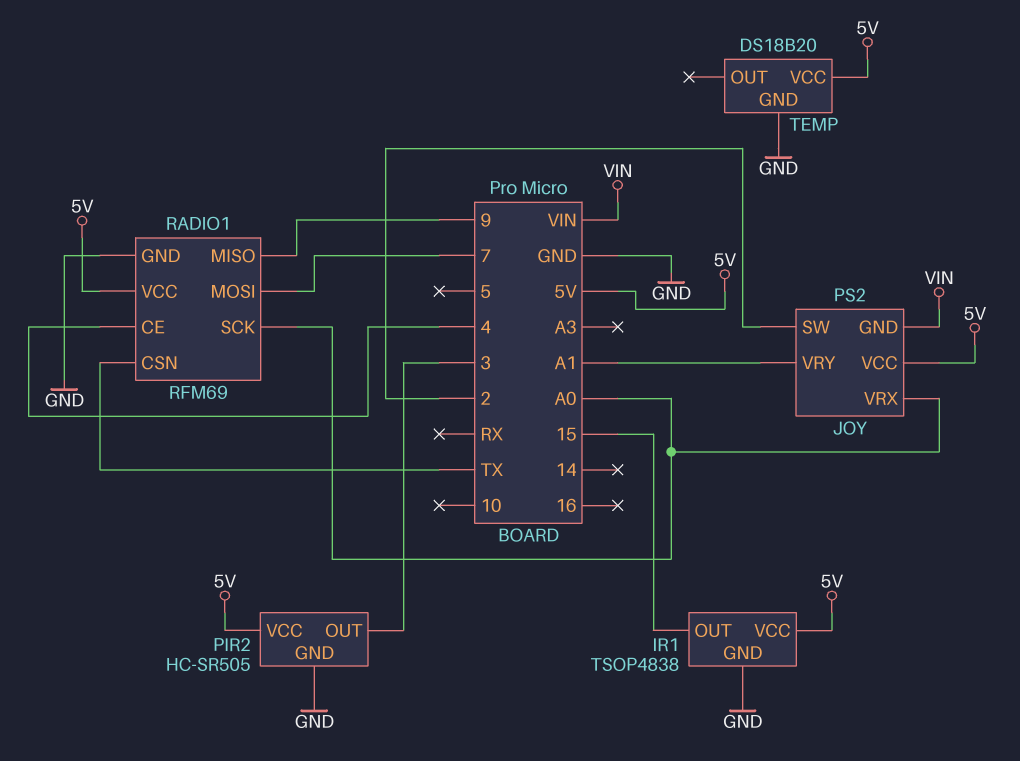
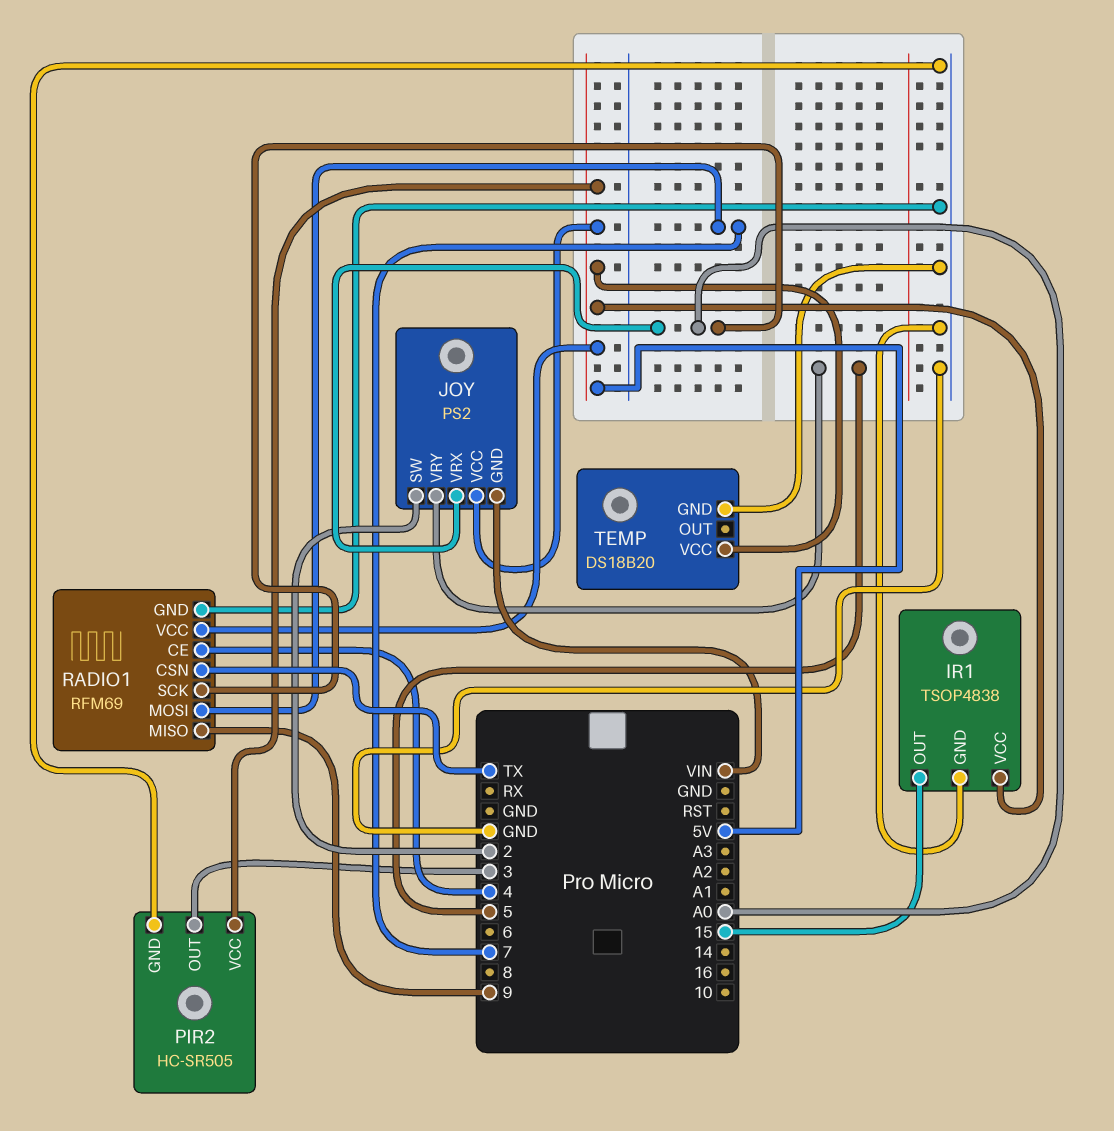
JOY pin VRY: A1 -> 5

